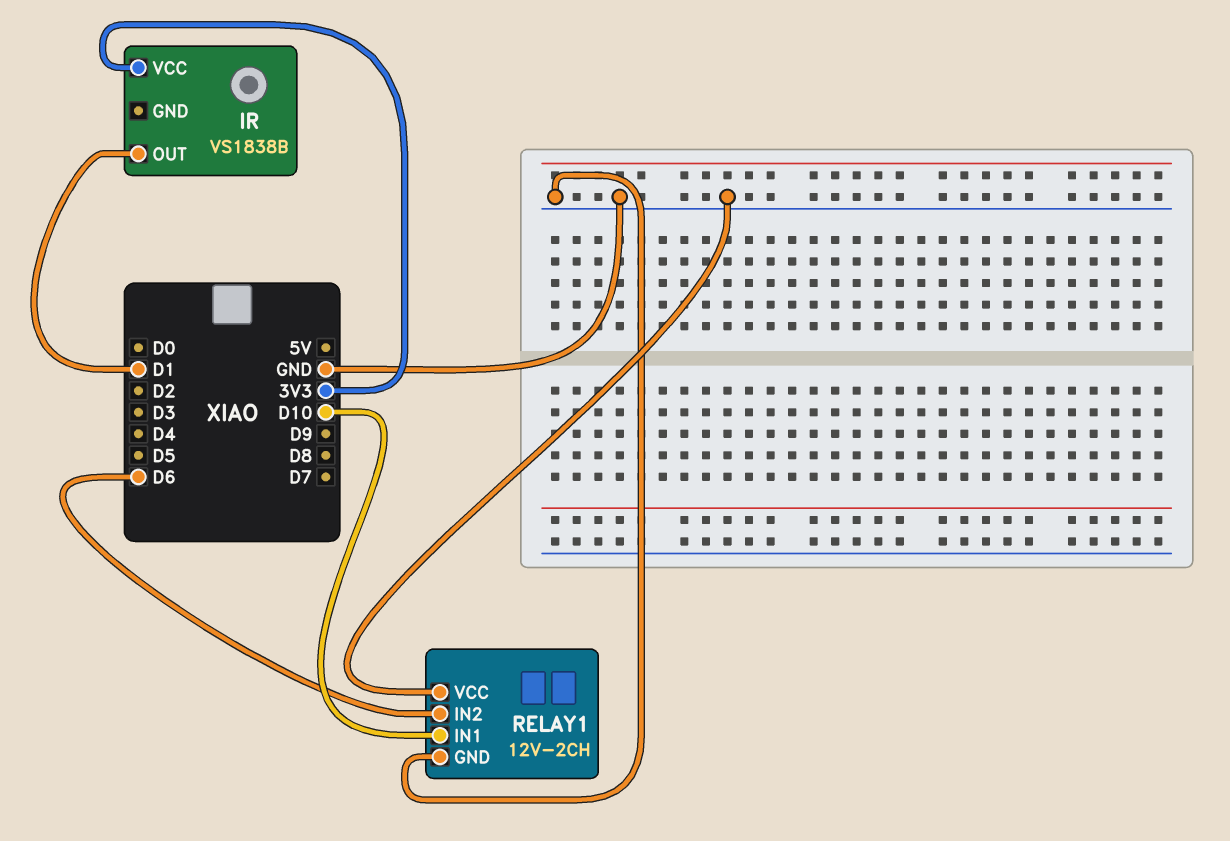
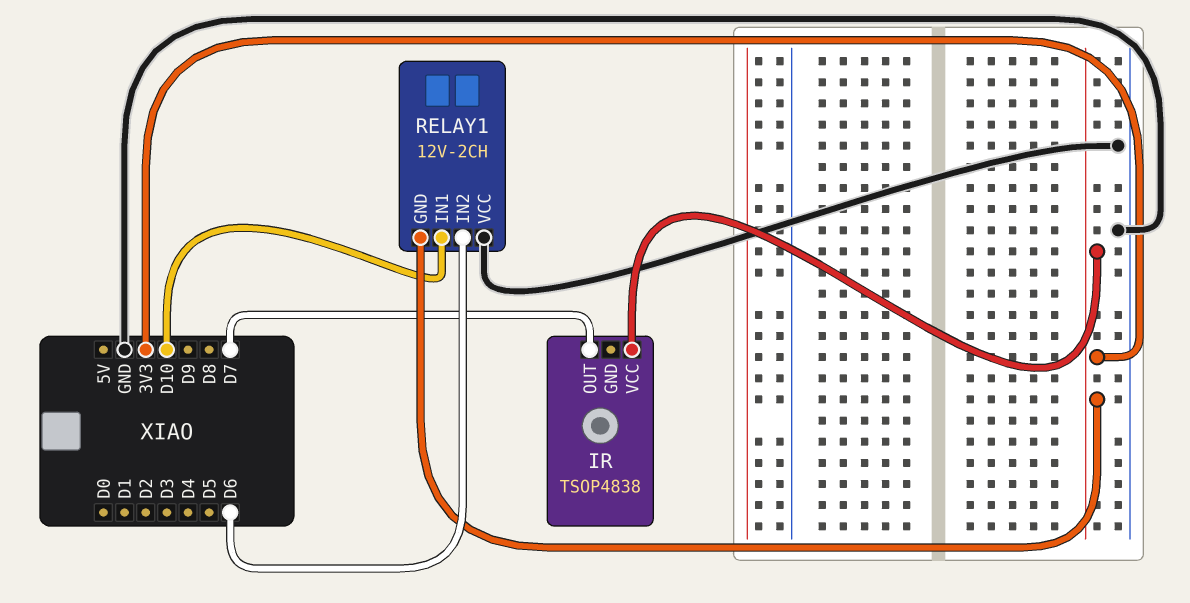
IR: VS1838B -> TSOP4838
IR pin OUT: D1 -> D7
RELAY1 pin GND: GND -> 3V3

